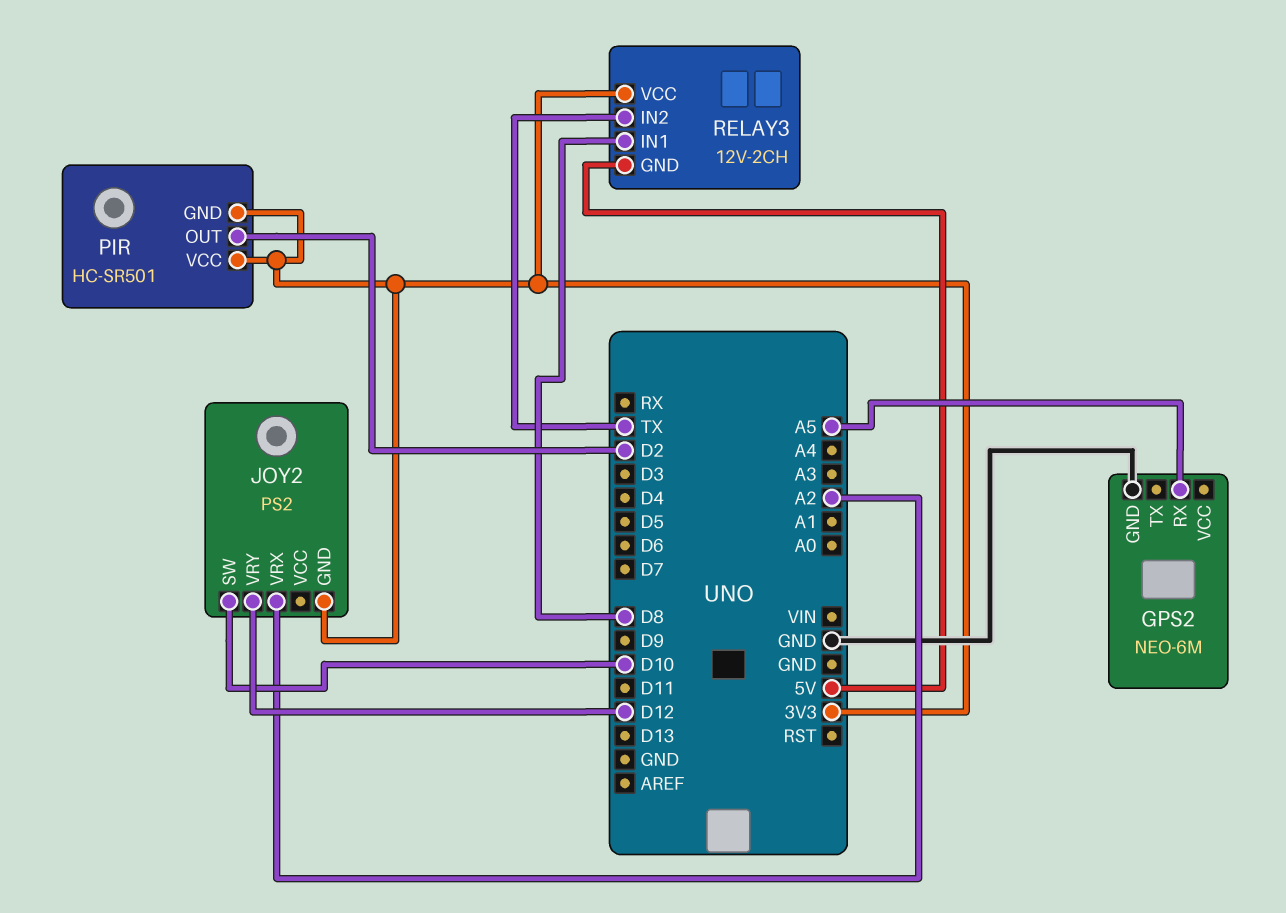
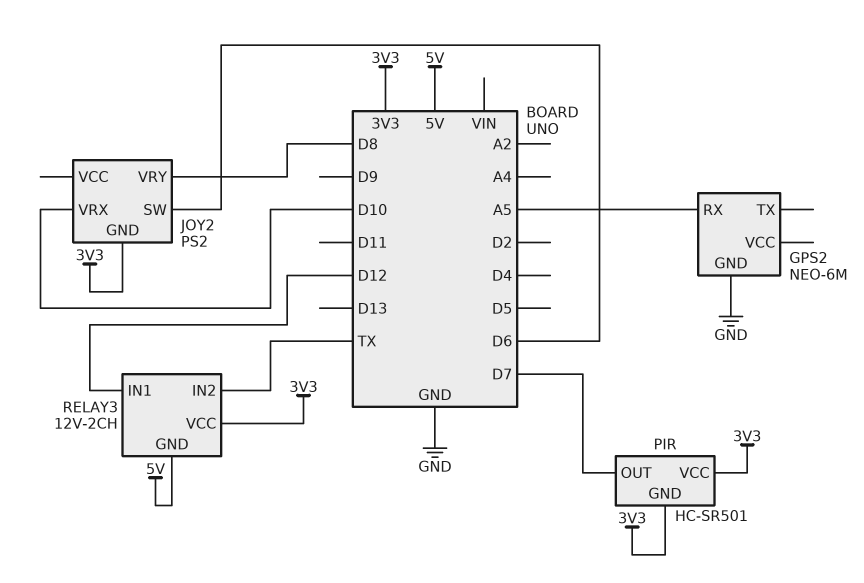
JOY2 pin SW: D10 -> D6
JOY2 pin VRX: A2 -> D10
JOY2 pin VRY: D12 -> D8
PIR pin OUT: D2 -> D7
RELAY3 pin IN1: D8 -> D12

